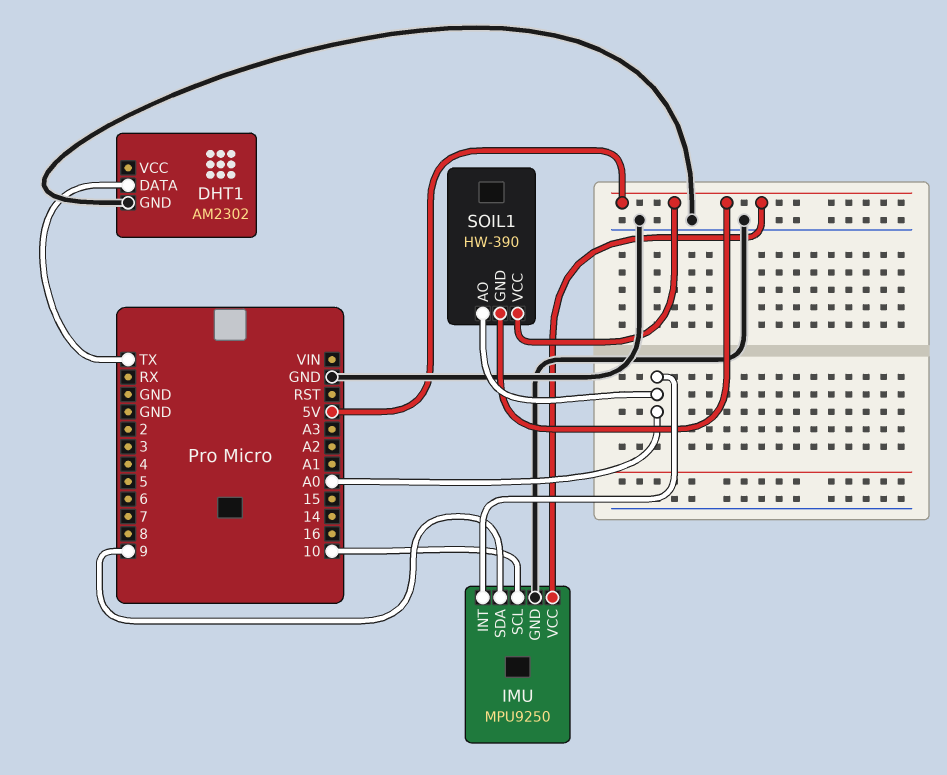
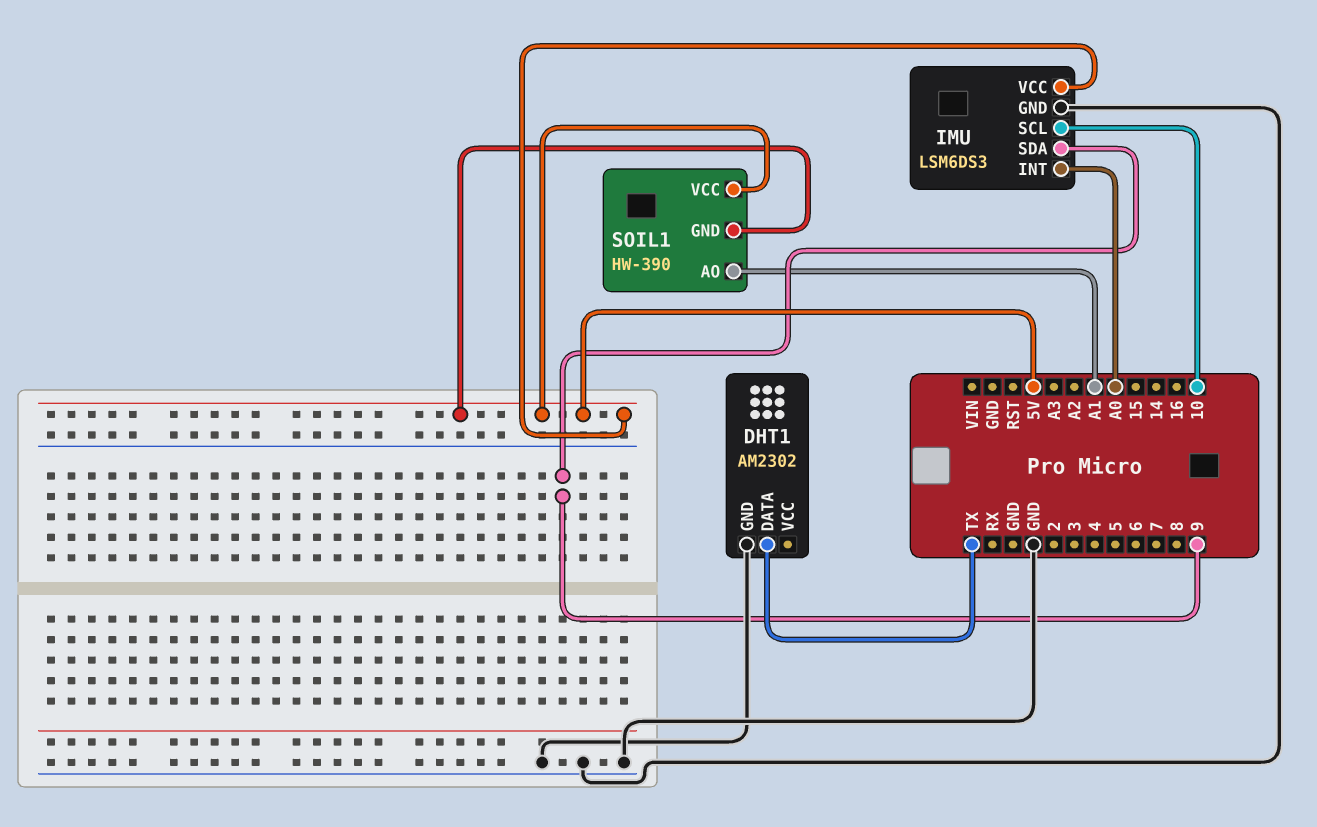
IMU: MPU9250 -> LSM6DS3
SOIL1 pin AO: A0 -> A1

